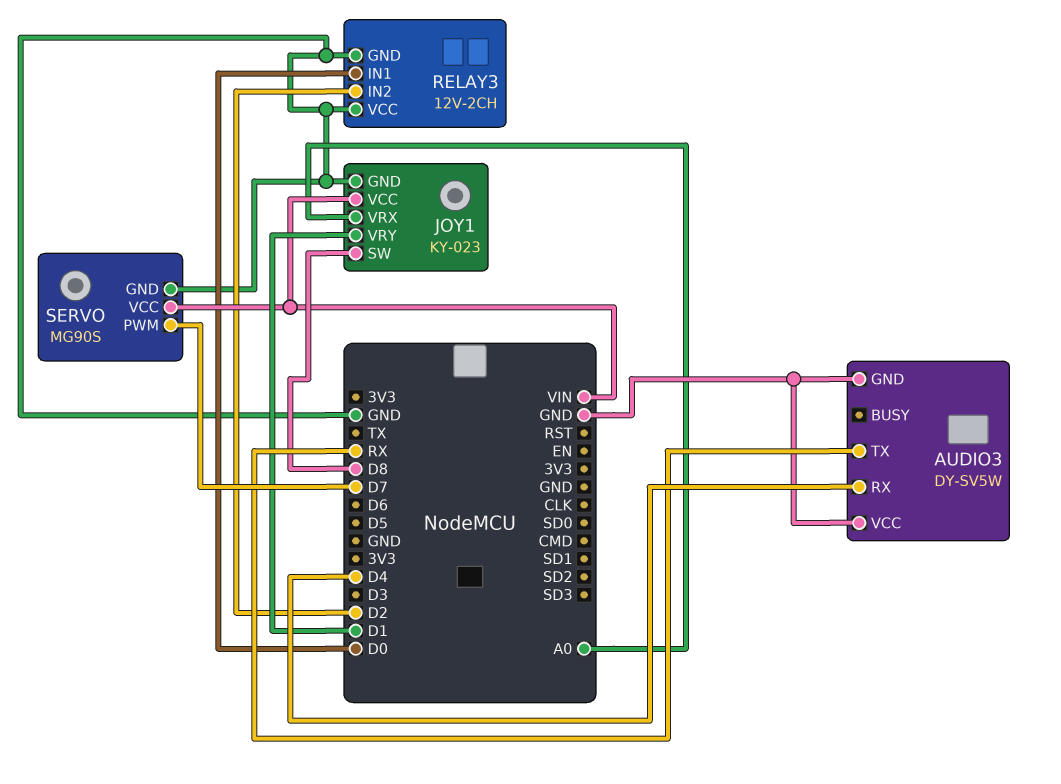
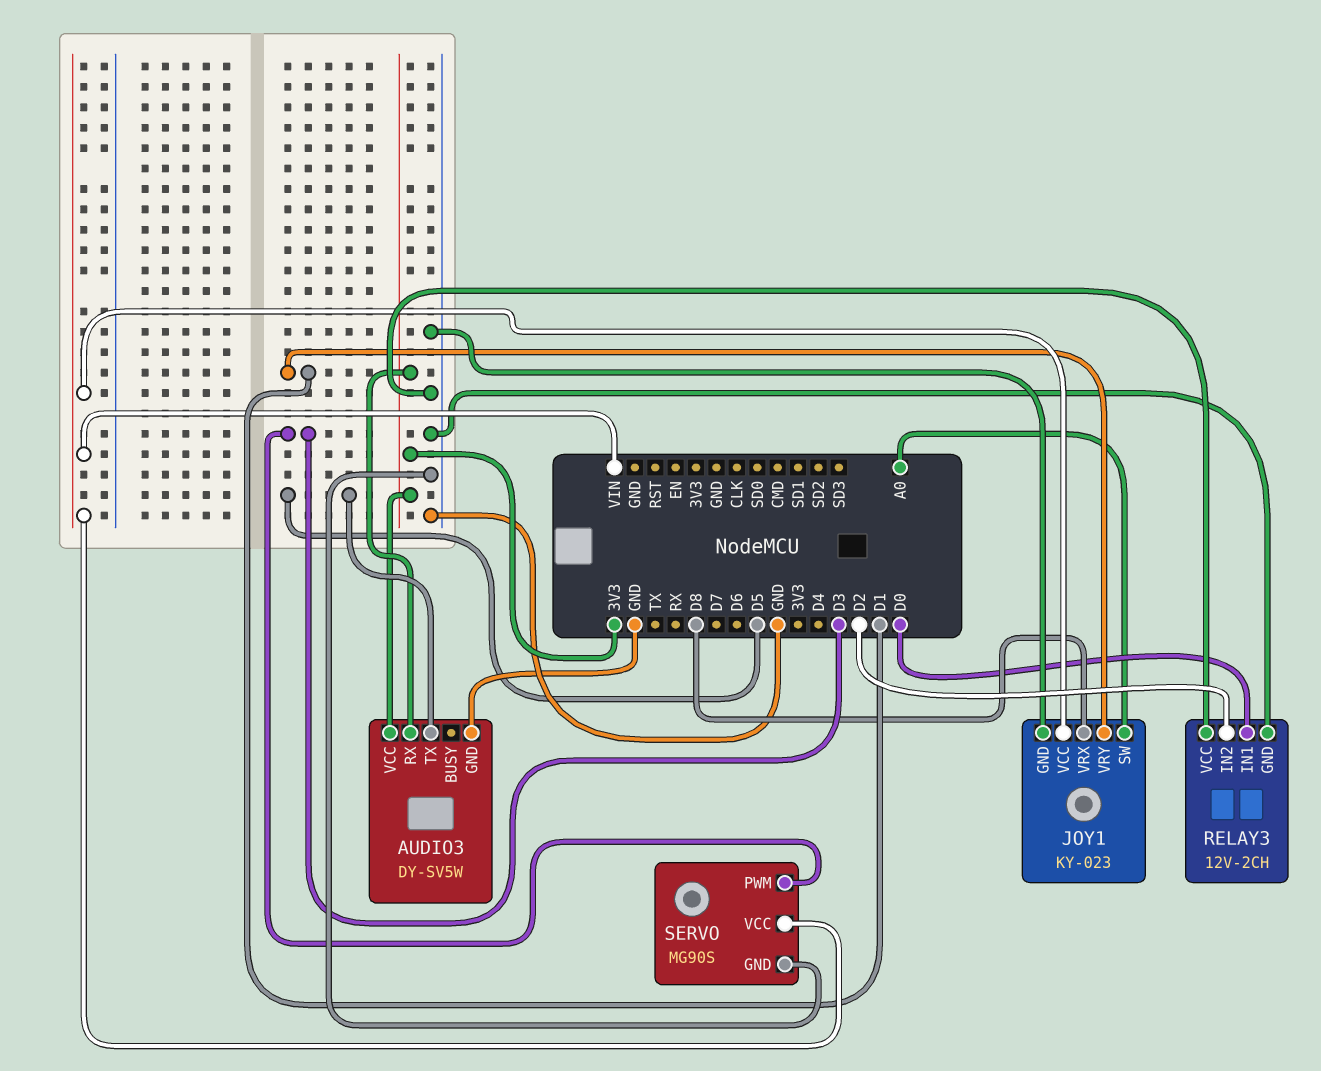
AUDIO3 pin RX: D4 -> 3V3
AUDIO3 pin TX: RX -> D5
AUDIO3 pin VCC: GND -> 3V3
JOY1 pin SW: D8 -> A0
JOY1 pin VRX: A0 -> D8
SERVO pin PWM: D7 -> D3

